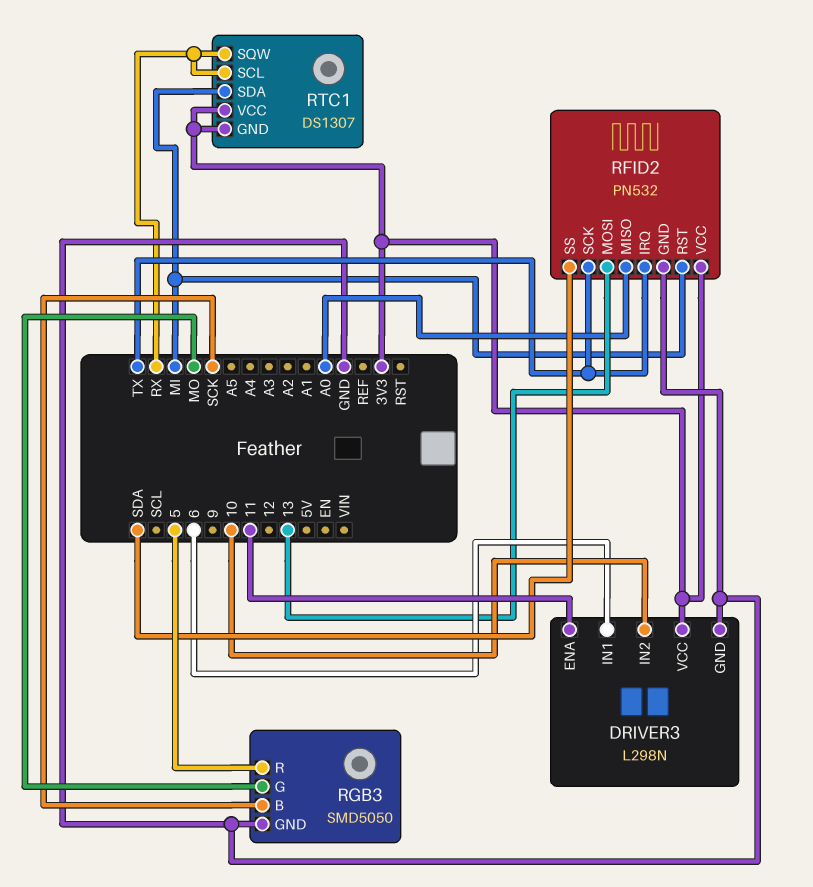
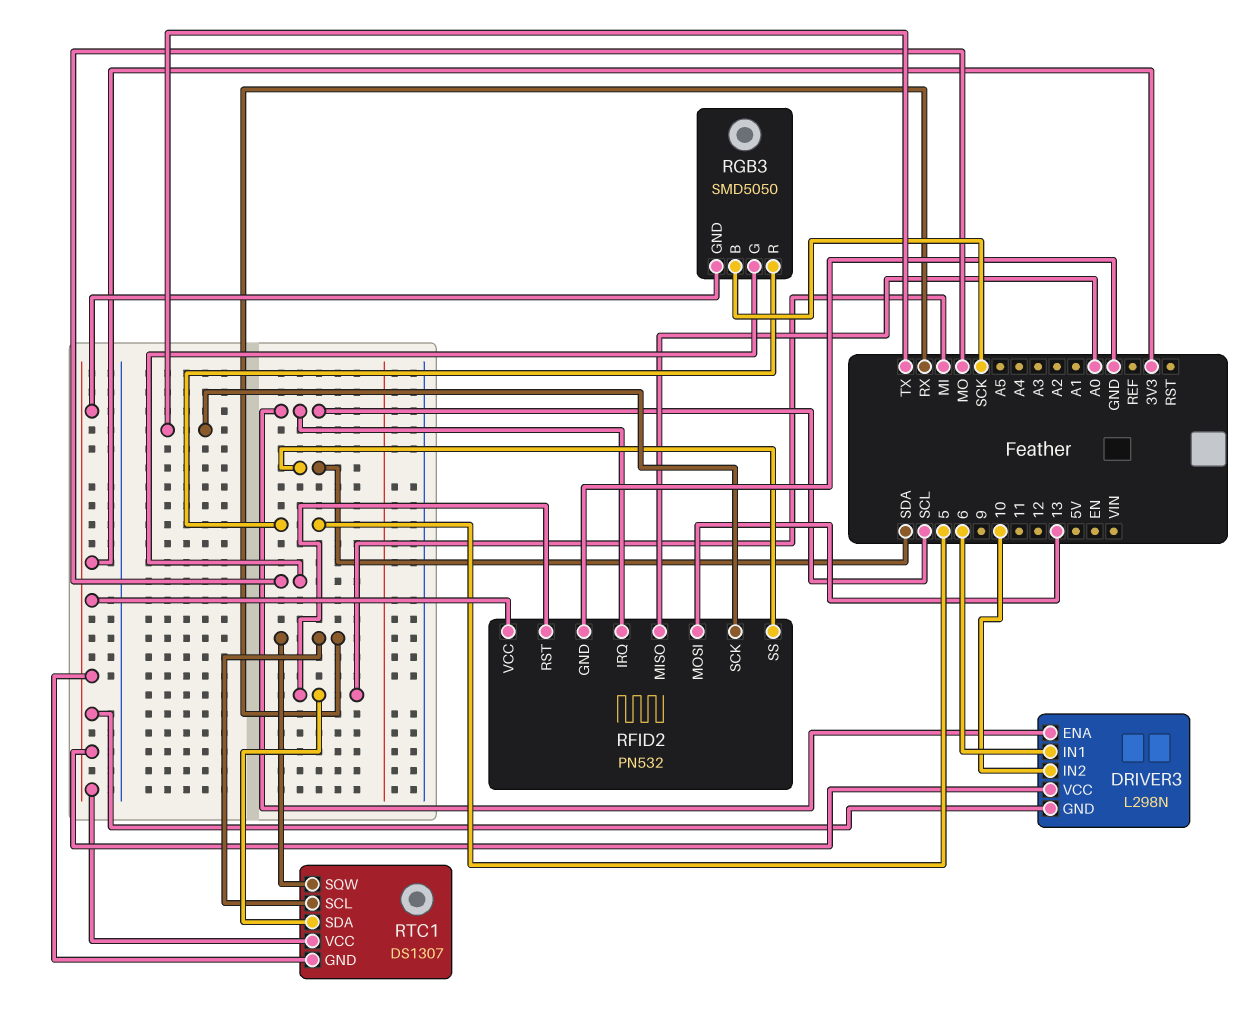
DRIVER3 pin ENA: 11 -> SCL
DRIVER3 pin GND: GND -> 3V3
RFID2 pin IRQ: TX -> SCL
RGB3 pin GND: GND -> 3V3

